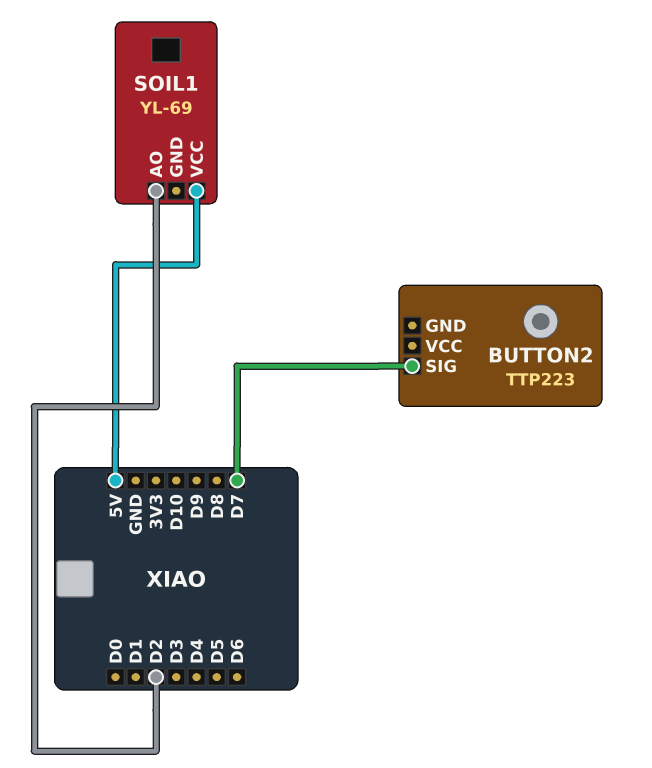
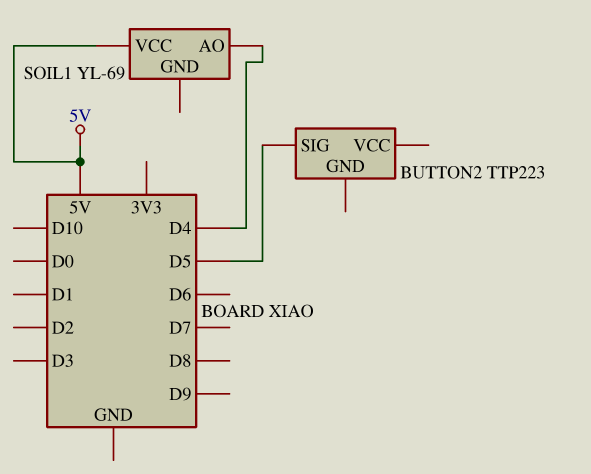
BUTTON2 pin SIG: D7 -> D5
SOIL1 pin AO: D2 -> D4

